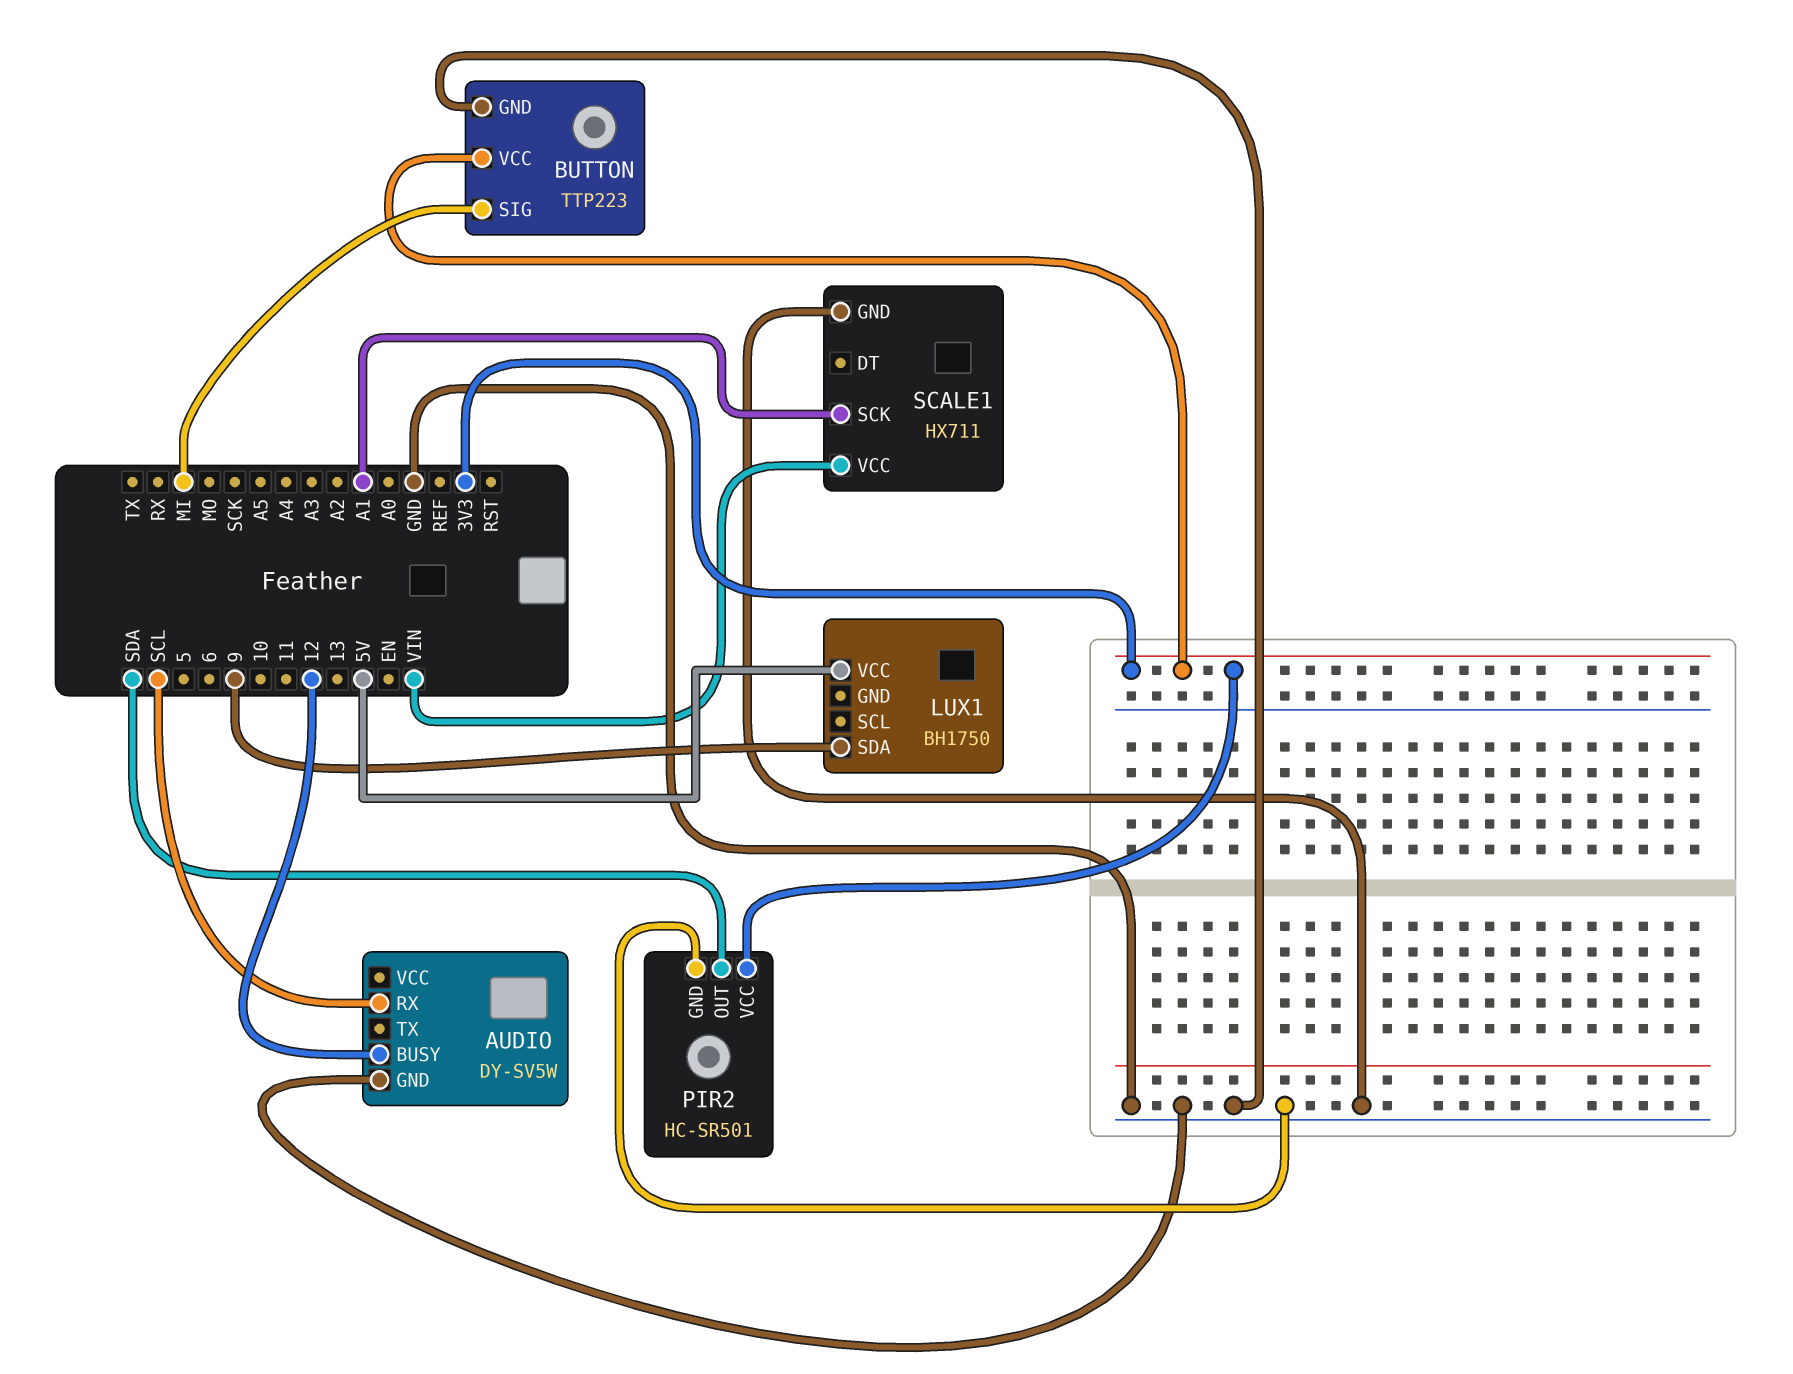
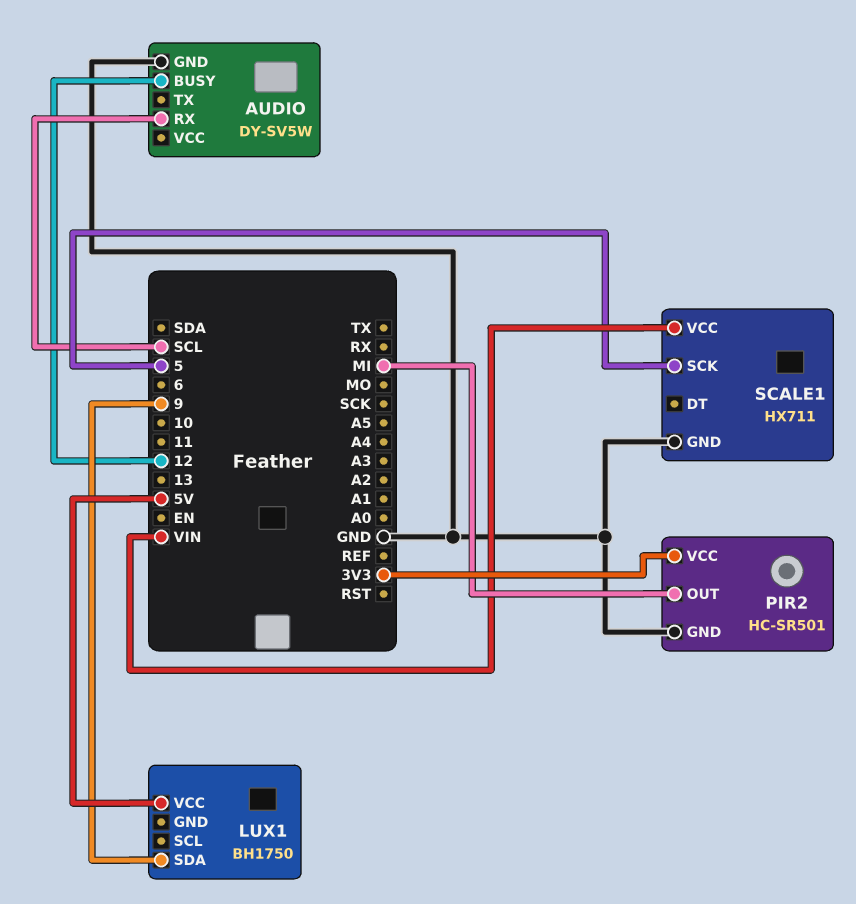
BUTTON: TTP223 -> none
BUTTON pin GND: GND -> none
BUTTON pin SIG: MI -> none
BUTTON pin VCC: 3V3 -> none
PIR2 pin OUT: SDA -> MI
SCALE1 pin SCK: A1 -> 5

